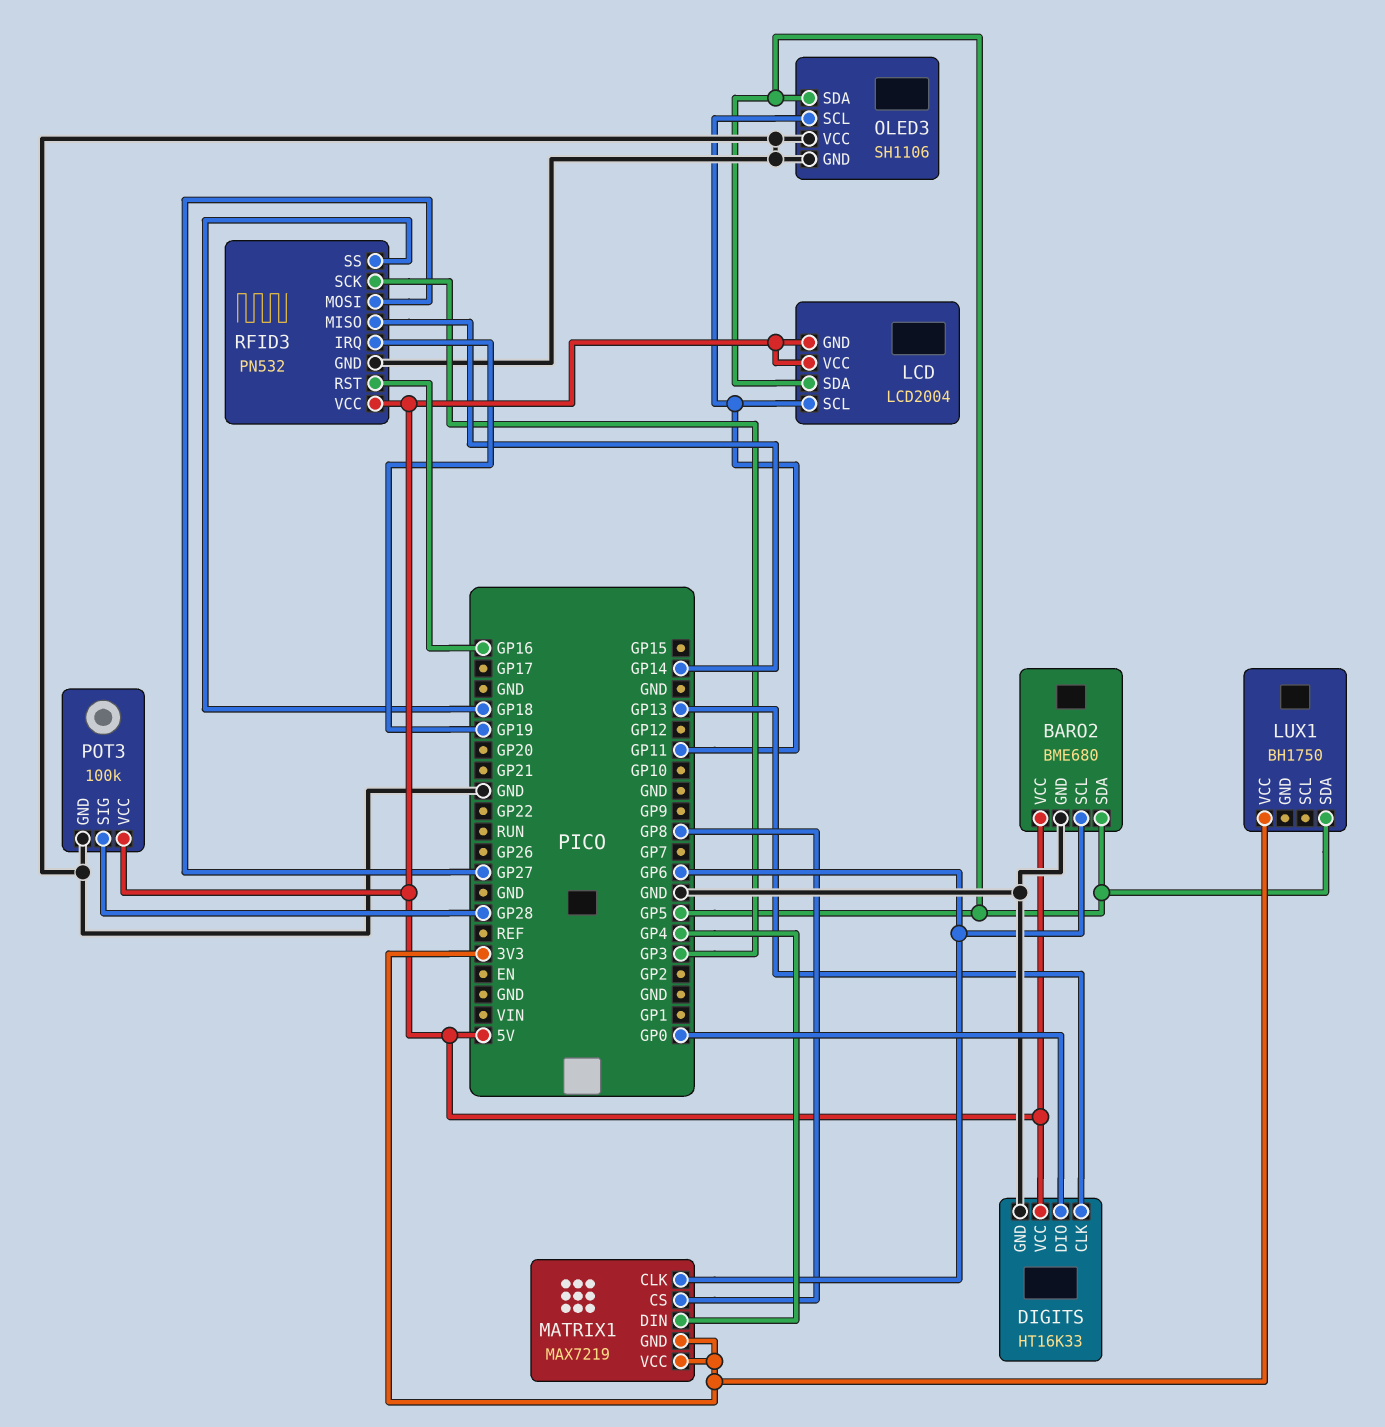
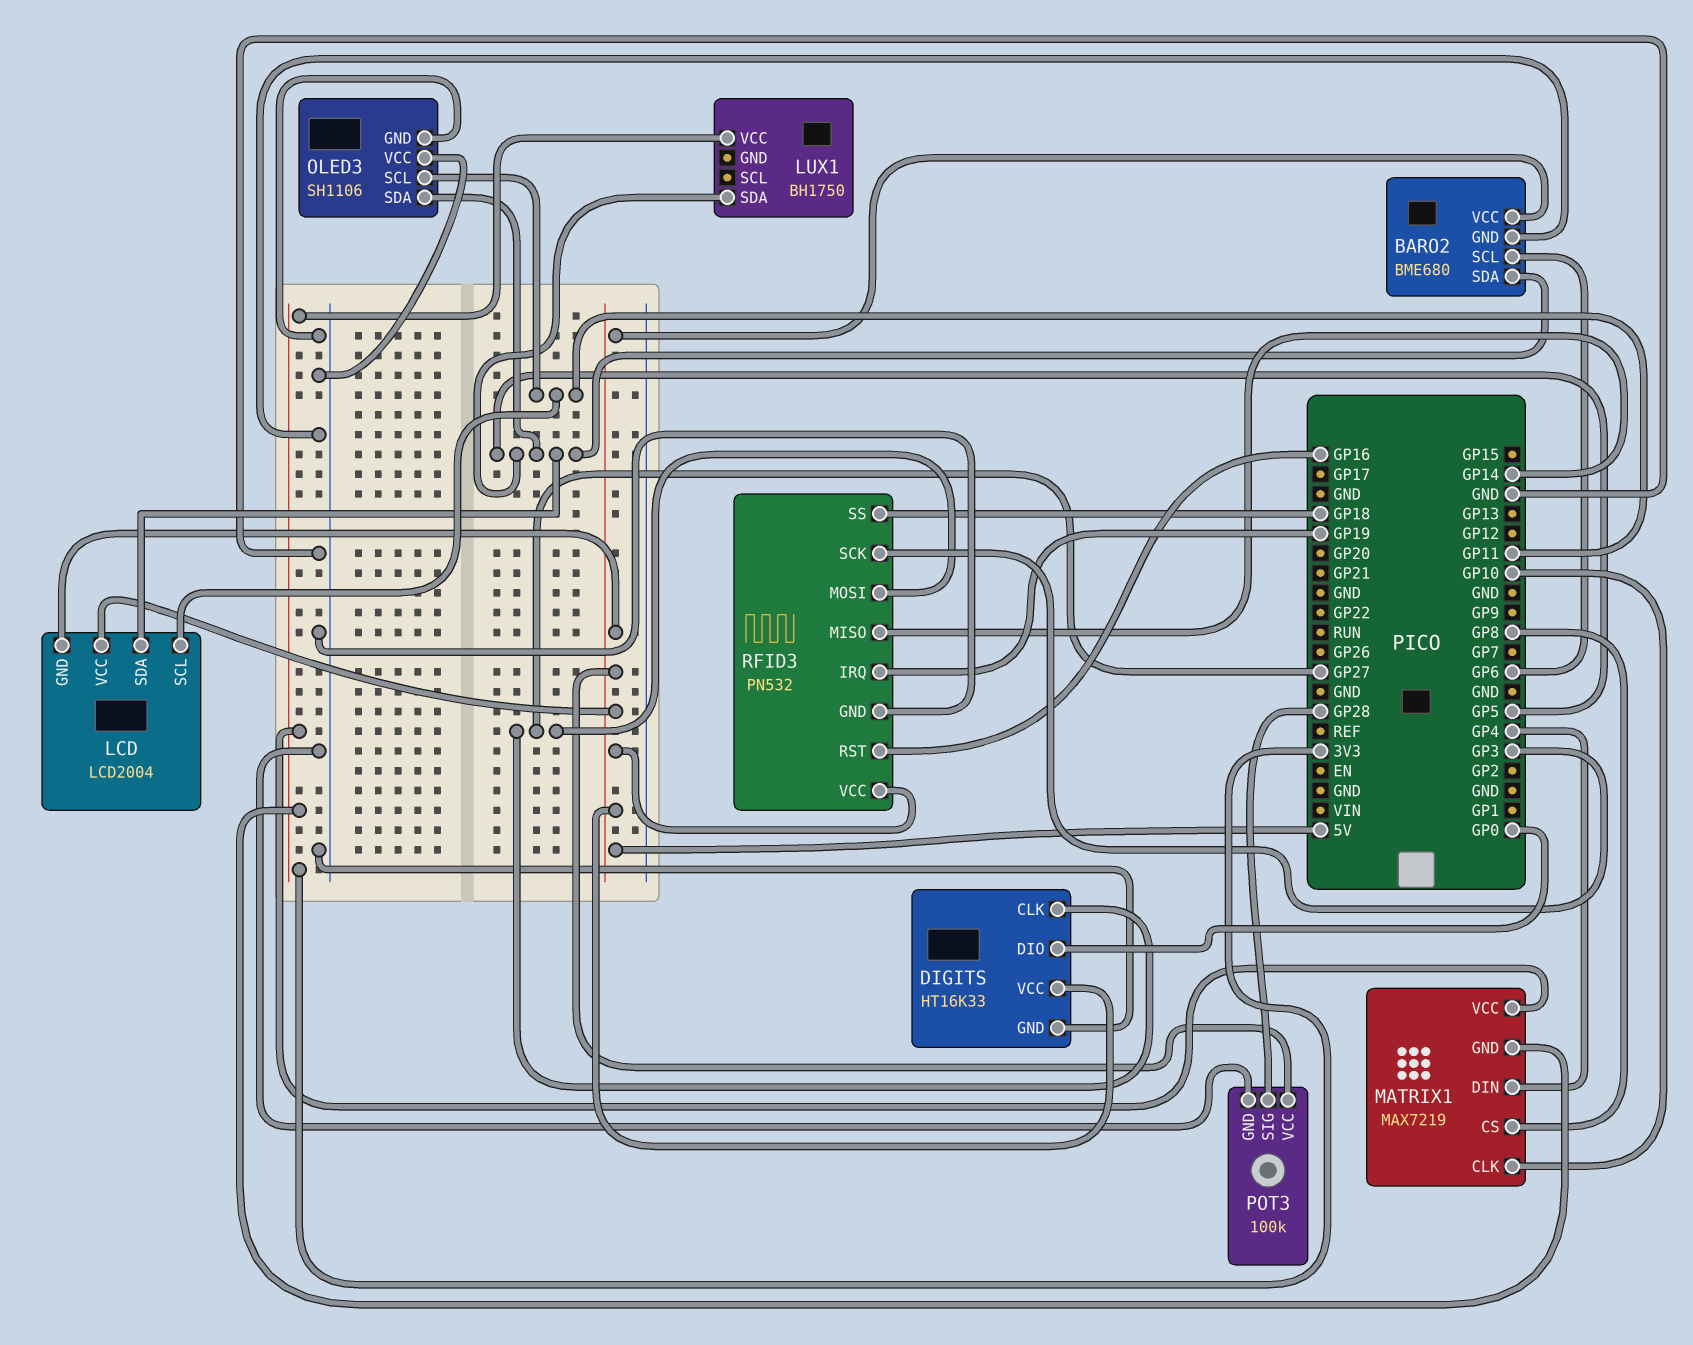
DIGITS pin CLK: GP13 -> GP27
MATRIX1 pin CLK: GP6 -> GP10

